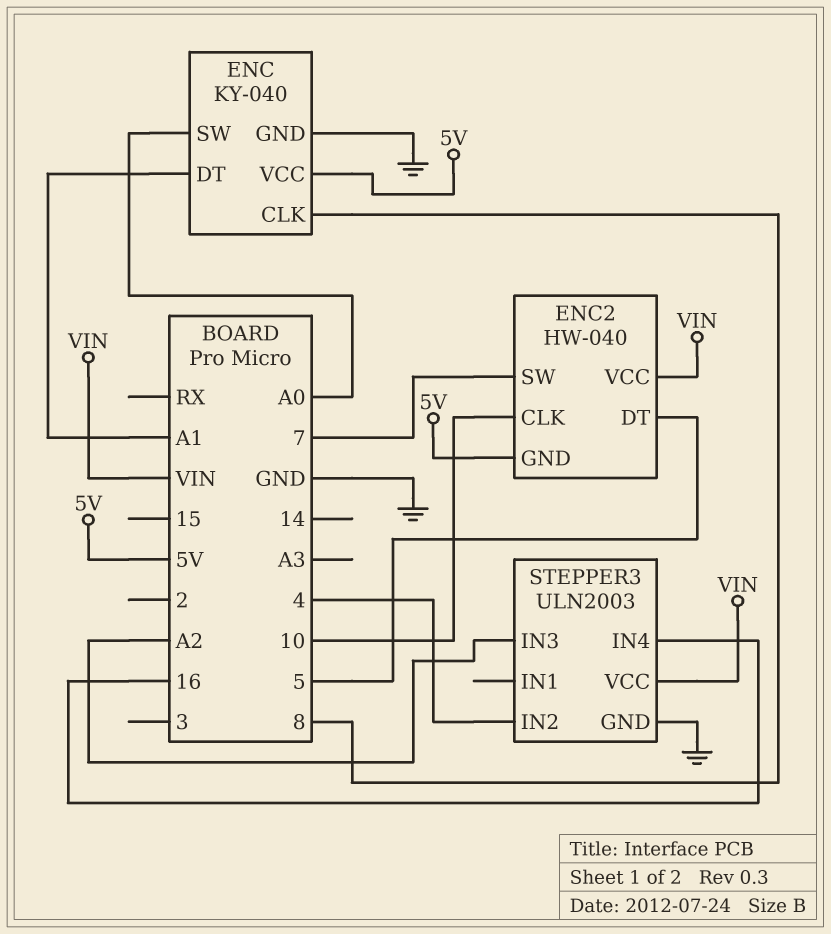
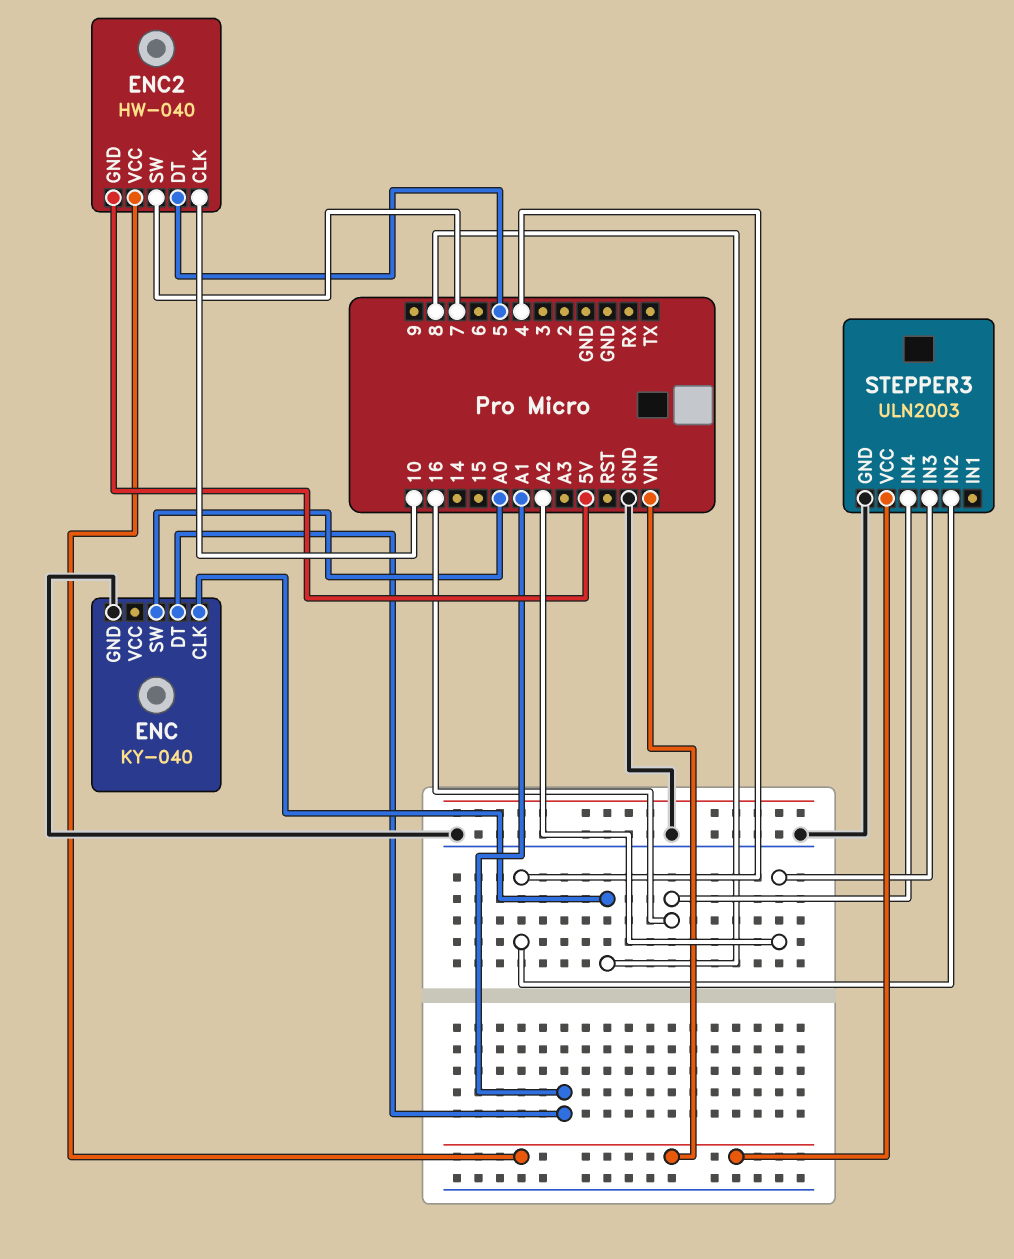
ENC pin VCC: 5V -> none

